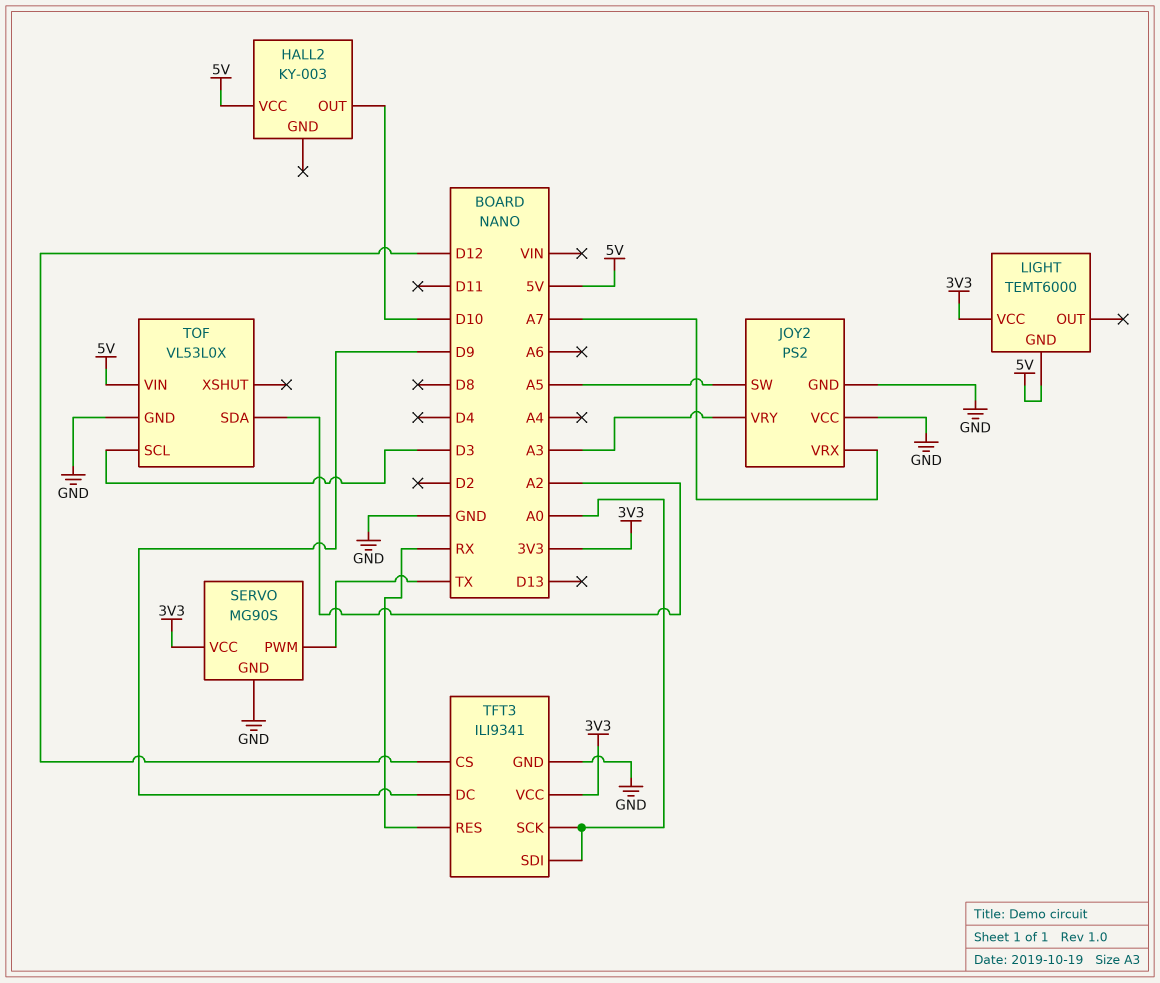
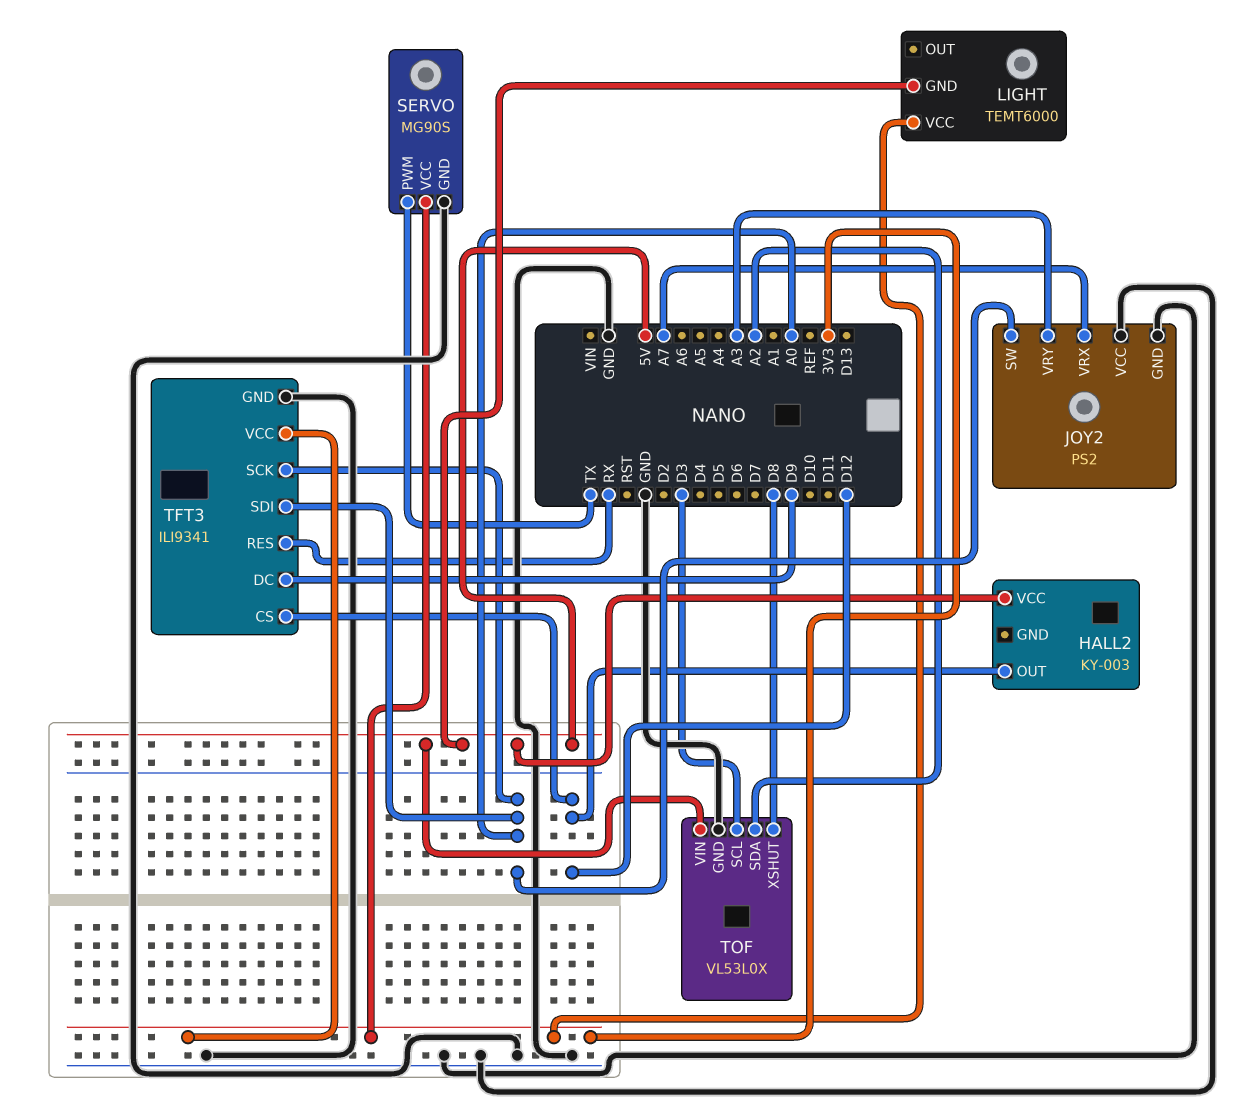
HALL2 pin OUT: D10 -> D12
JOY2 pin SW: A5 -> A0
TOF pin XSHUT: none -> D8

